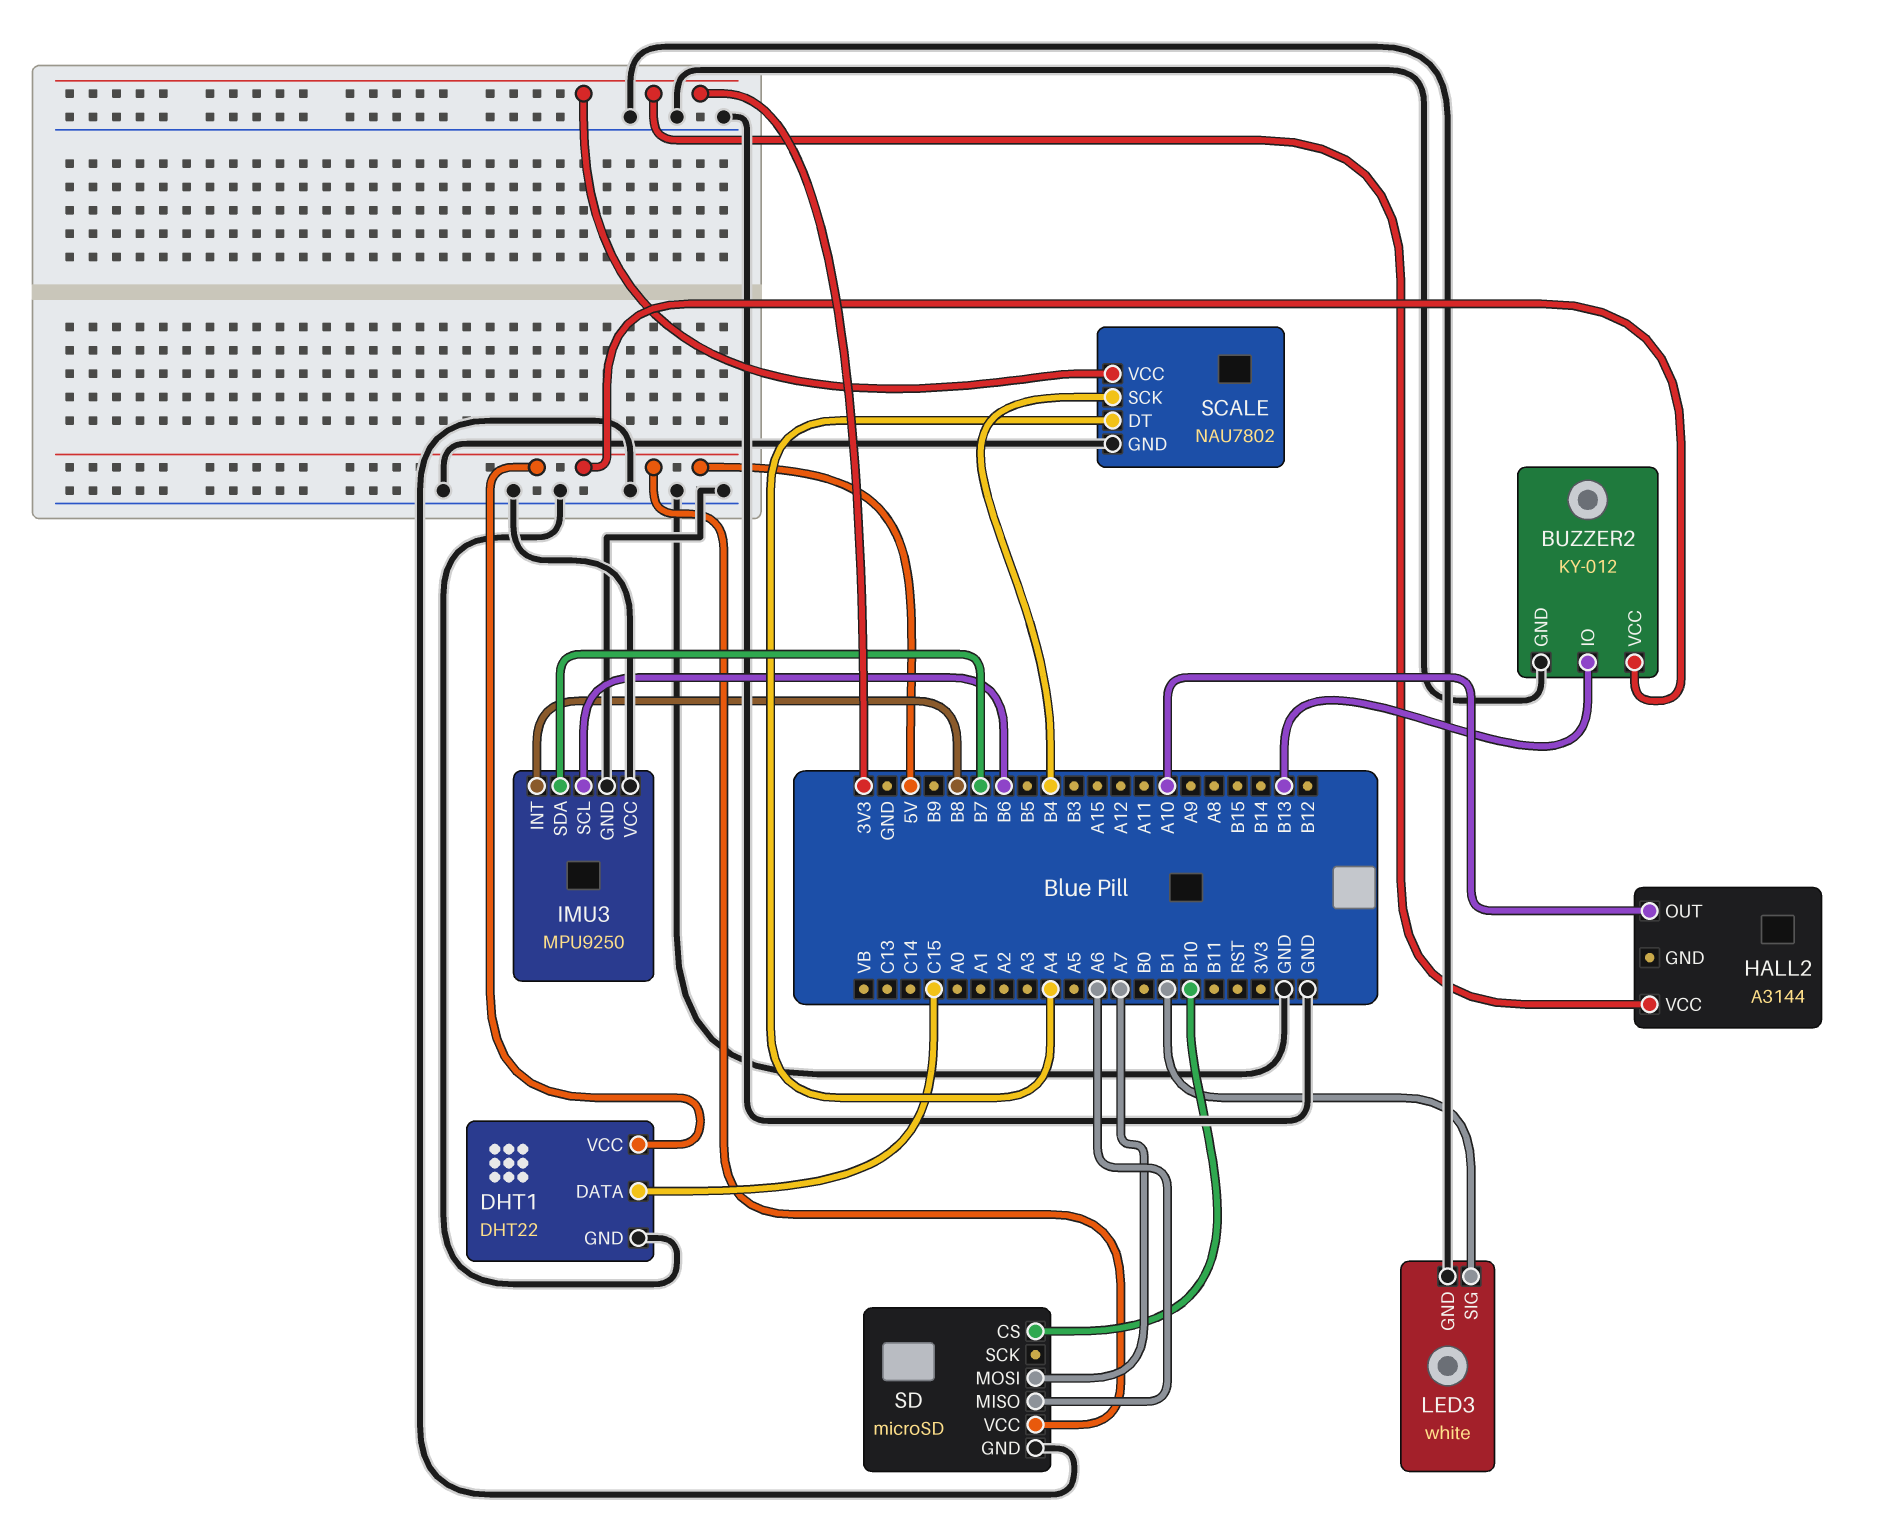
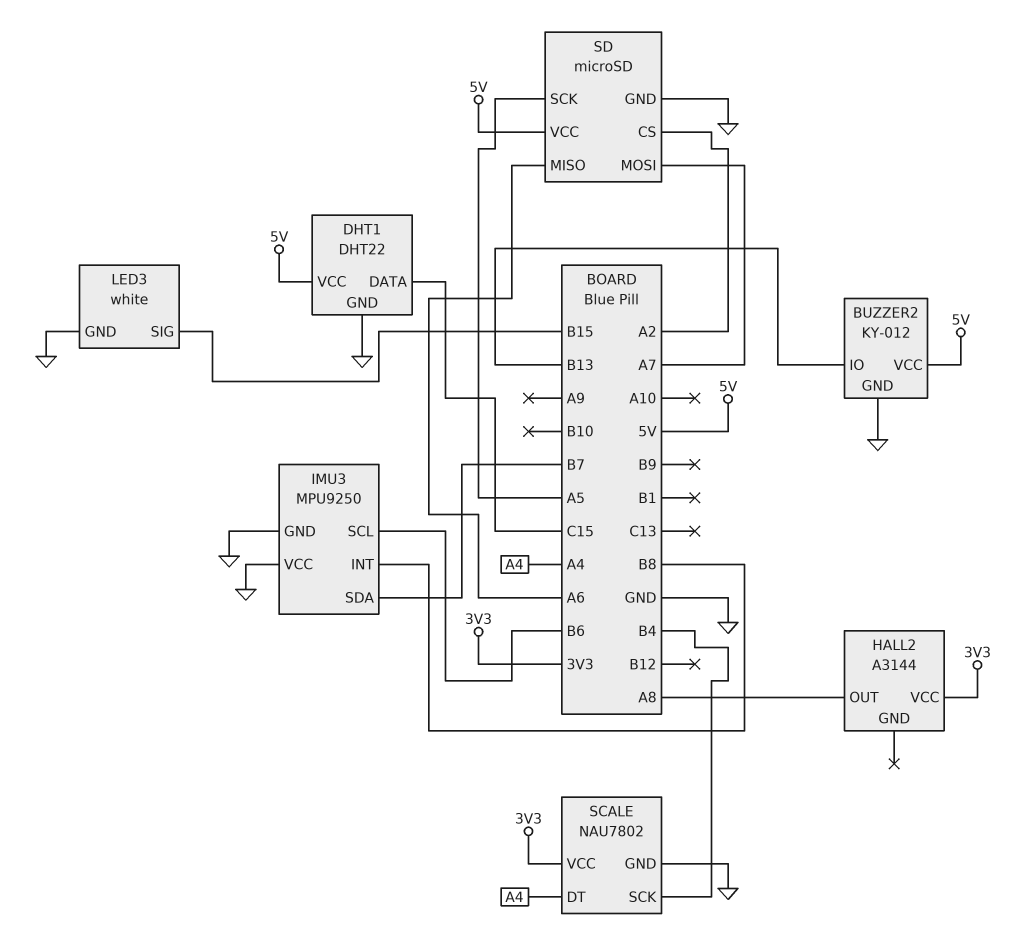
HALL2 pin OUT: A10 -> A8
LED3 pin SIG: B1 -> B15
SD pin CS: B10 -> A2
SD pin SCK: none -> A5

